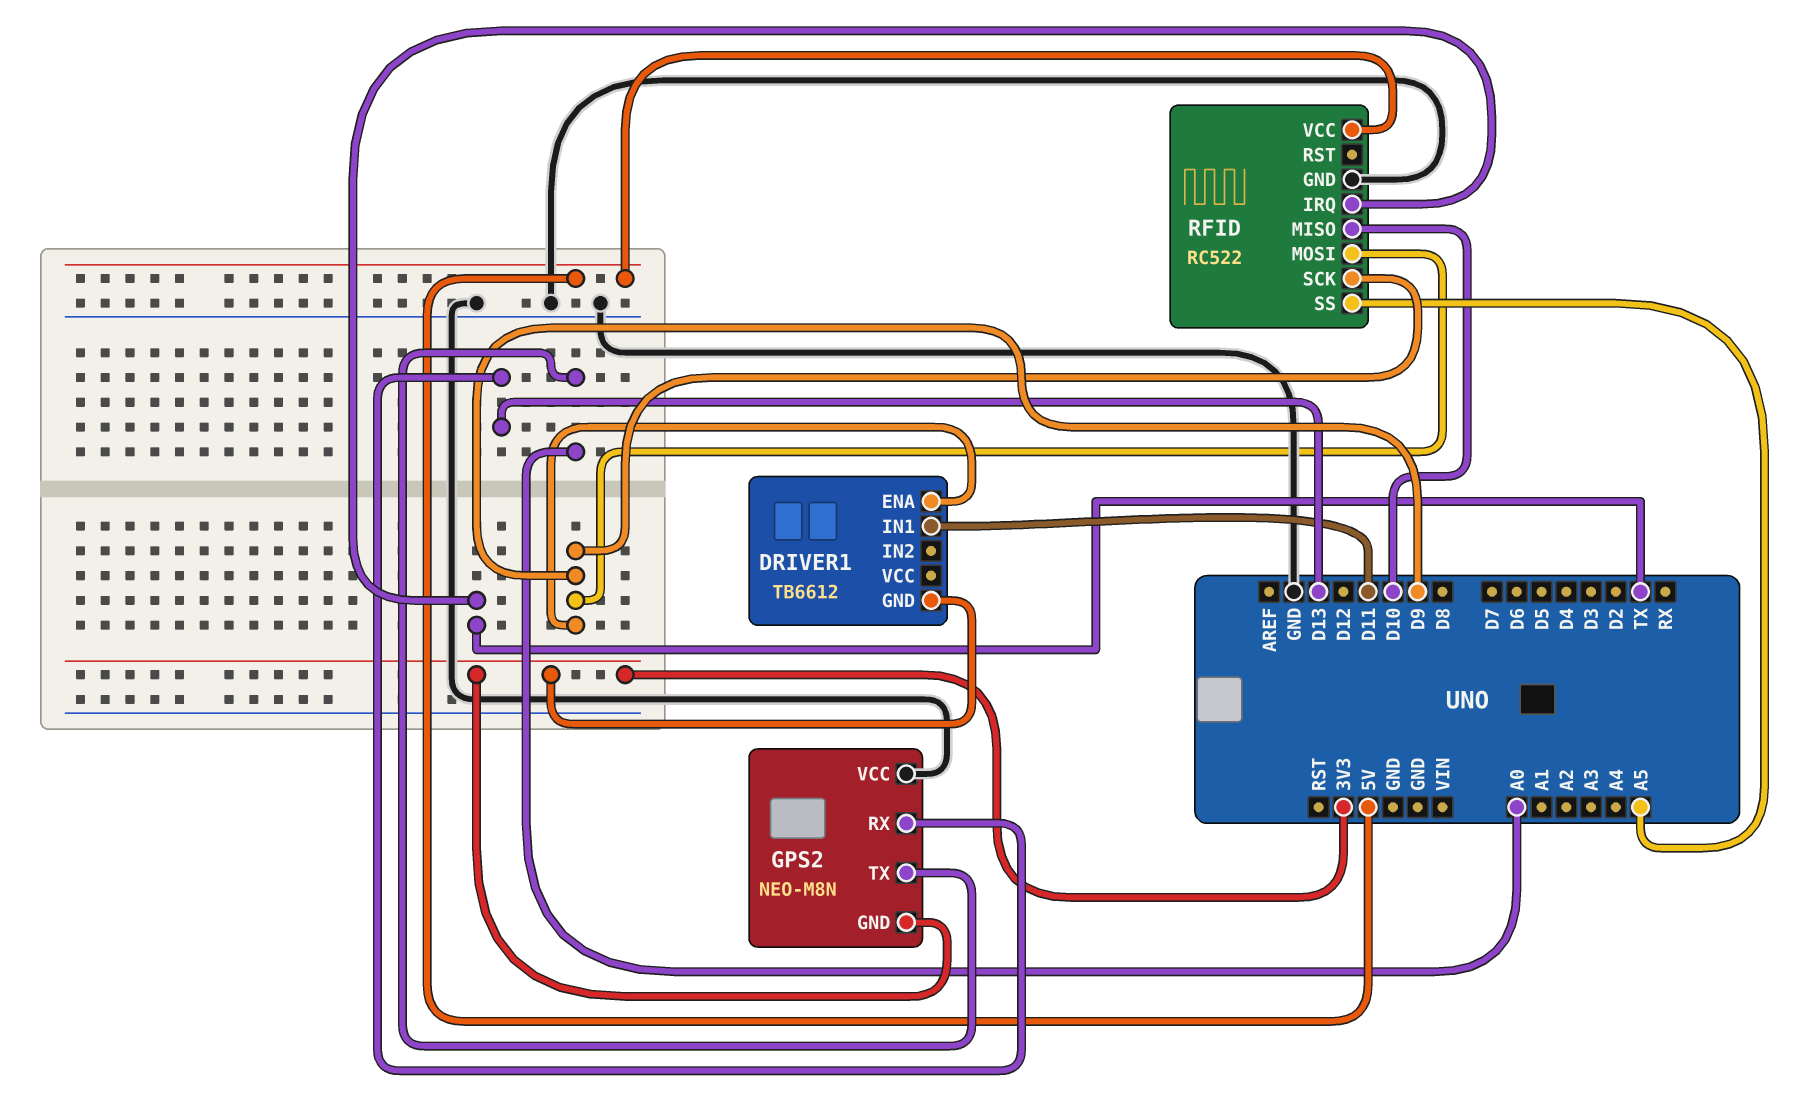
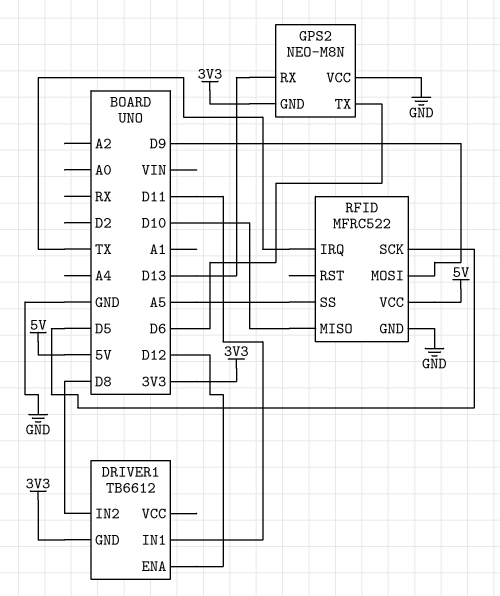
DRIVER1 pin ENA: D9 -> D12
DRIVER1 pin IN2: none -> D8
GPS2 pin TX: A0 -> D6
RFID: RC522 -> MFRC522
RFID pin SCK: D9 -> D5

